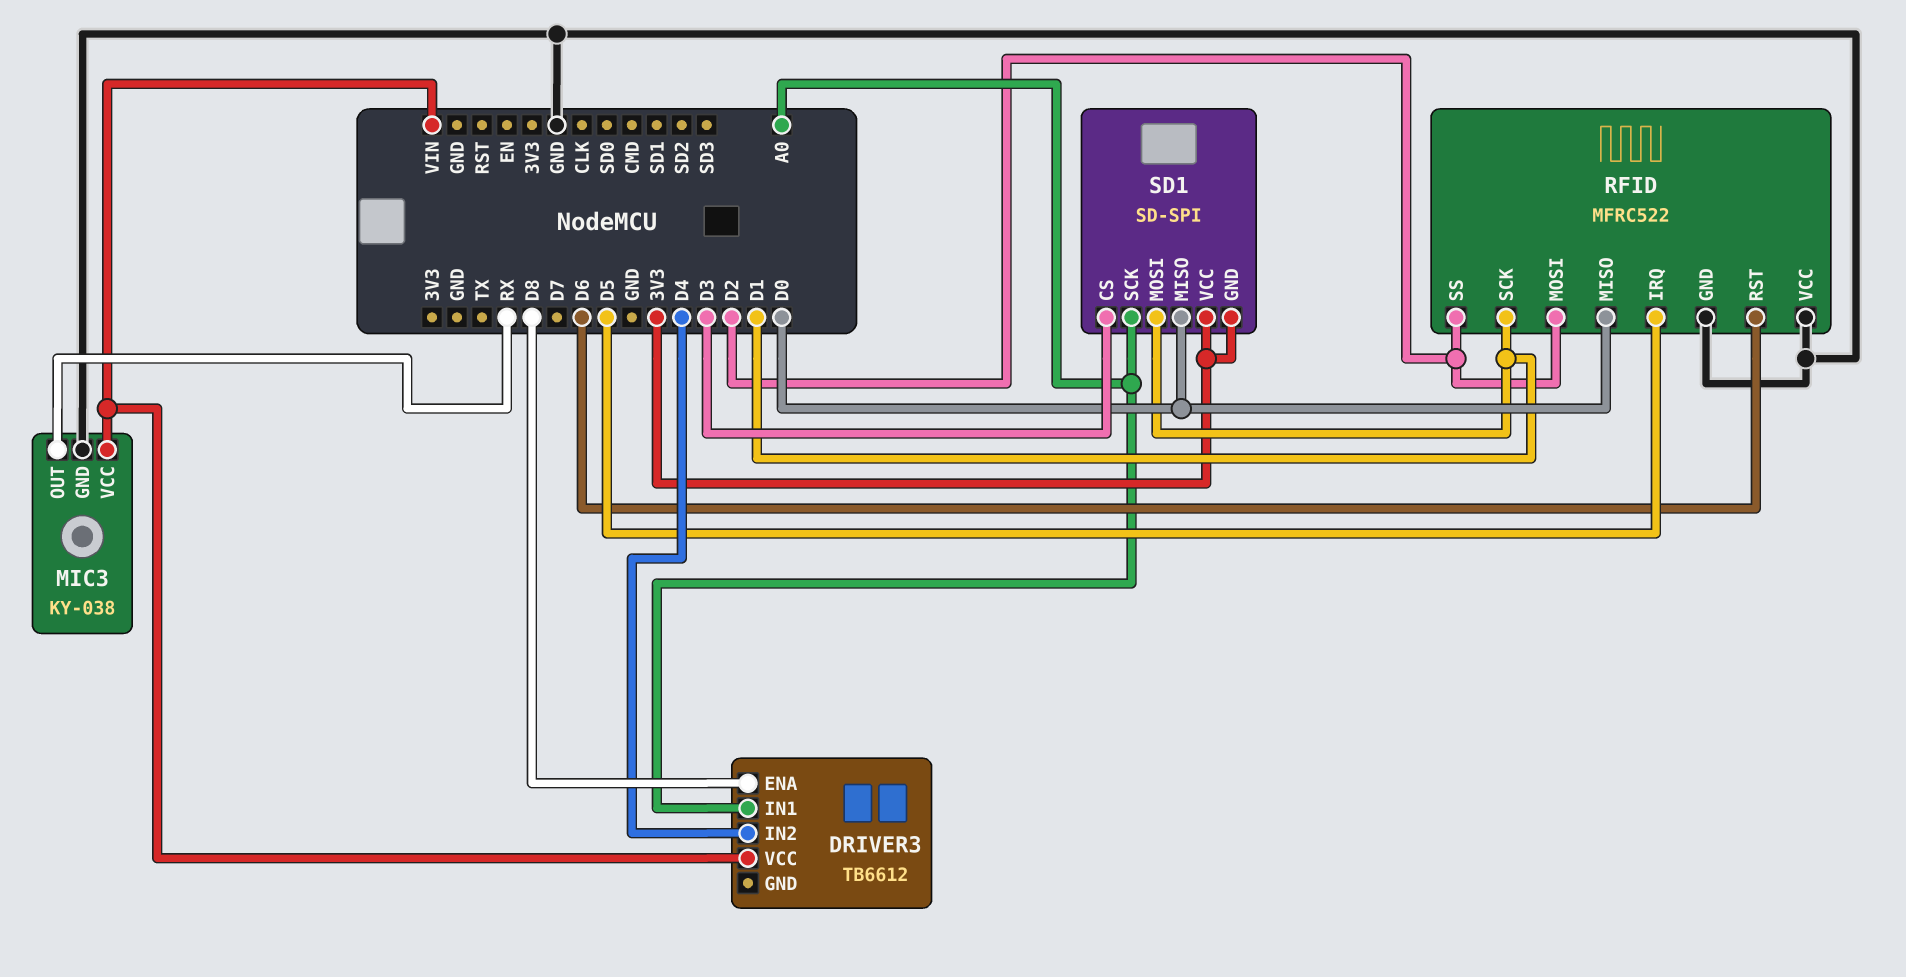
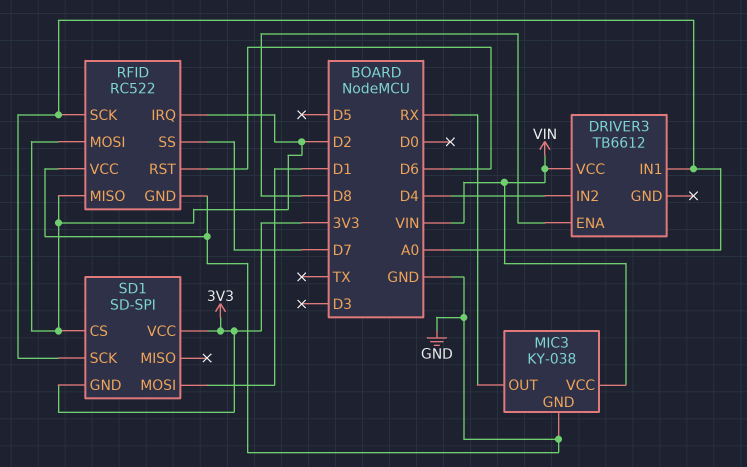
RFID: MFRC522 -> RC522
RFID pin IRQ: D5 -> D2
RFID pin MISO: D0 -> D2
RFID pin SCK: D1 -> A0
RFID pin SS: D2 -> D7
SD1 pin CS: D3 -> D2
SD1 pin MISO: D0 -> none

